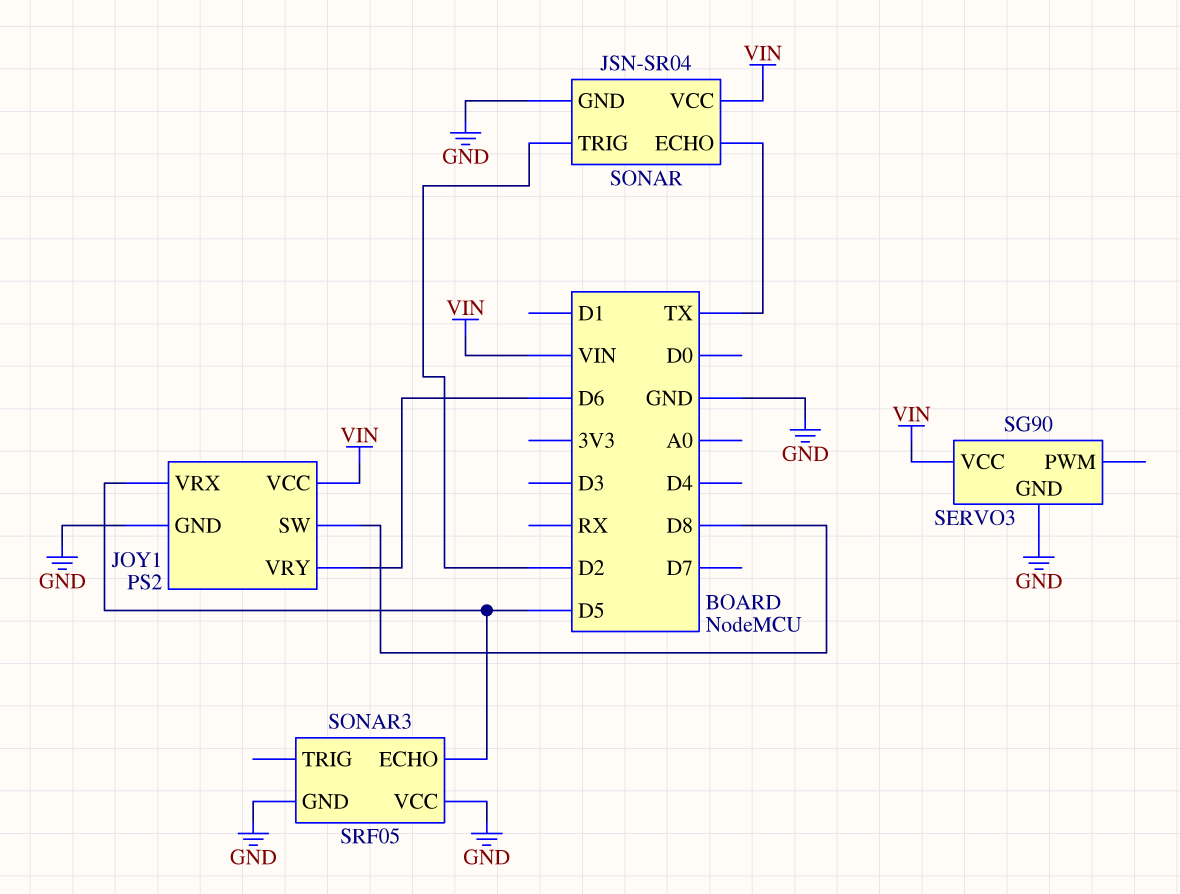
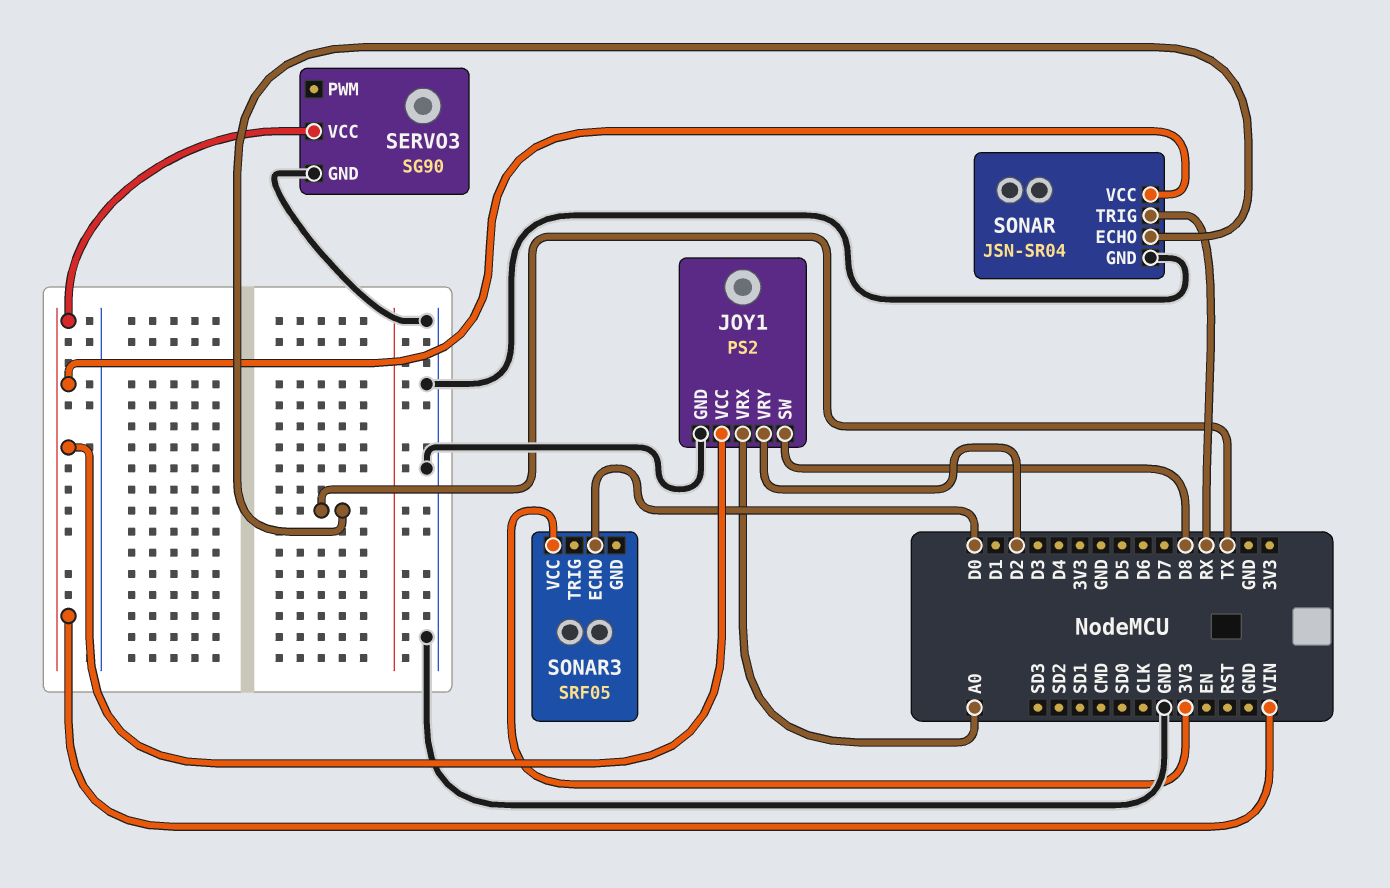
JOY1 pin VRX: D5 -> A0
JOY1 pin VRY: D6 -> D2
SONAR pin TRIG: D2 -> RX
SONAR3 pin ECHO: D5 -> D0
SONAR3 pin GND: GND -> none
SONAR3 pin VCC: GND -> 3V3

